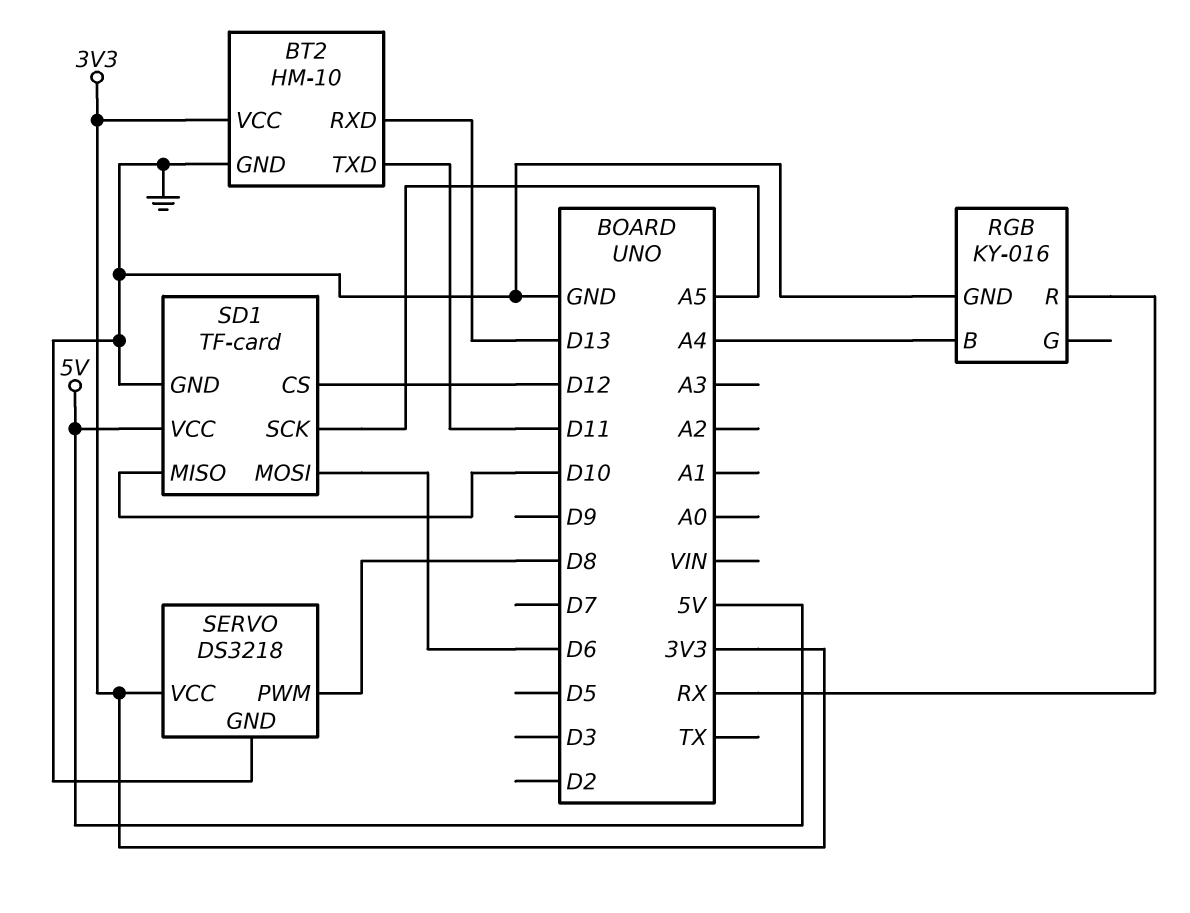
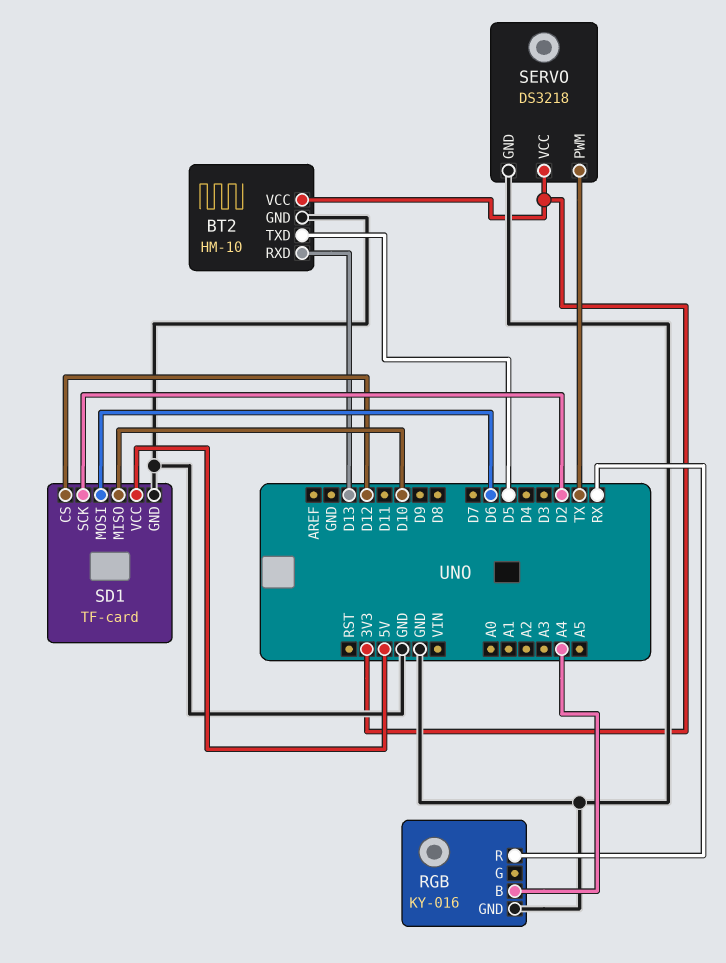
BT2 pin TXD: D11 -> D5
SD1 pin SCK: A5 -> D2
SERVO pin PWM: D8 -> TX

